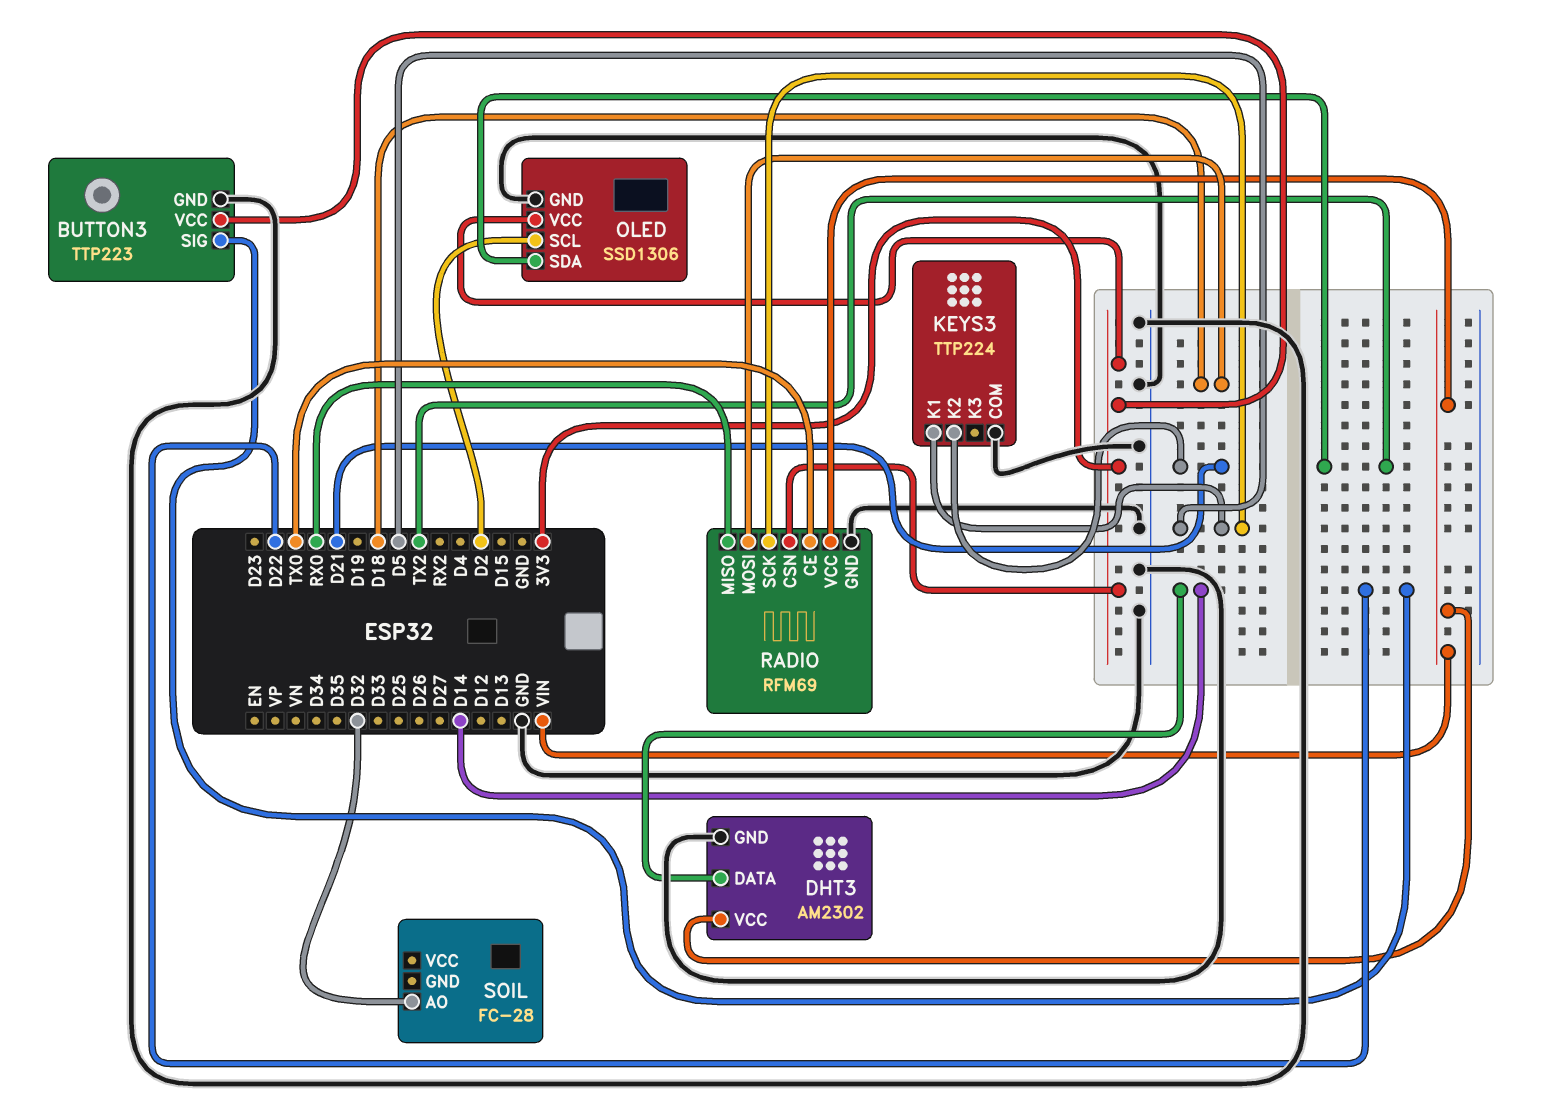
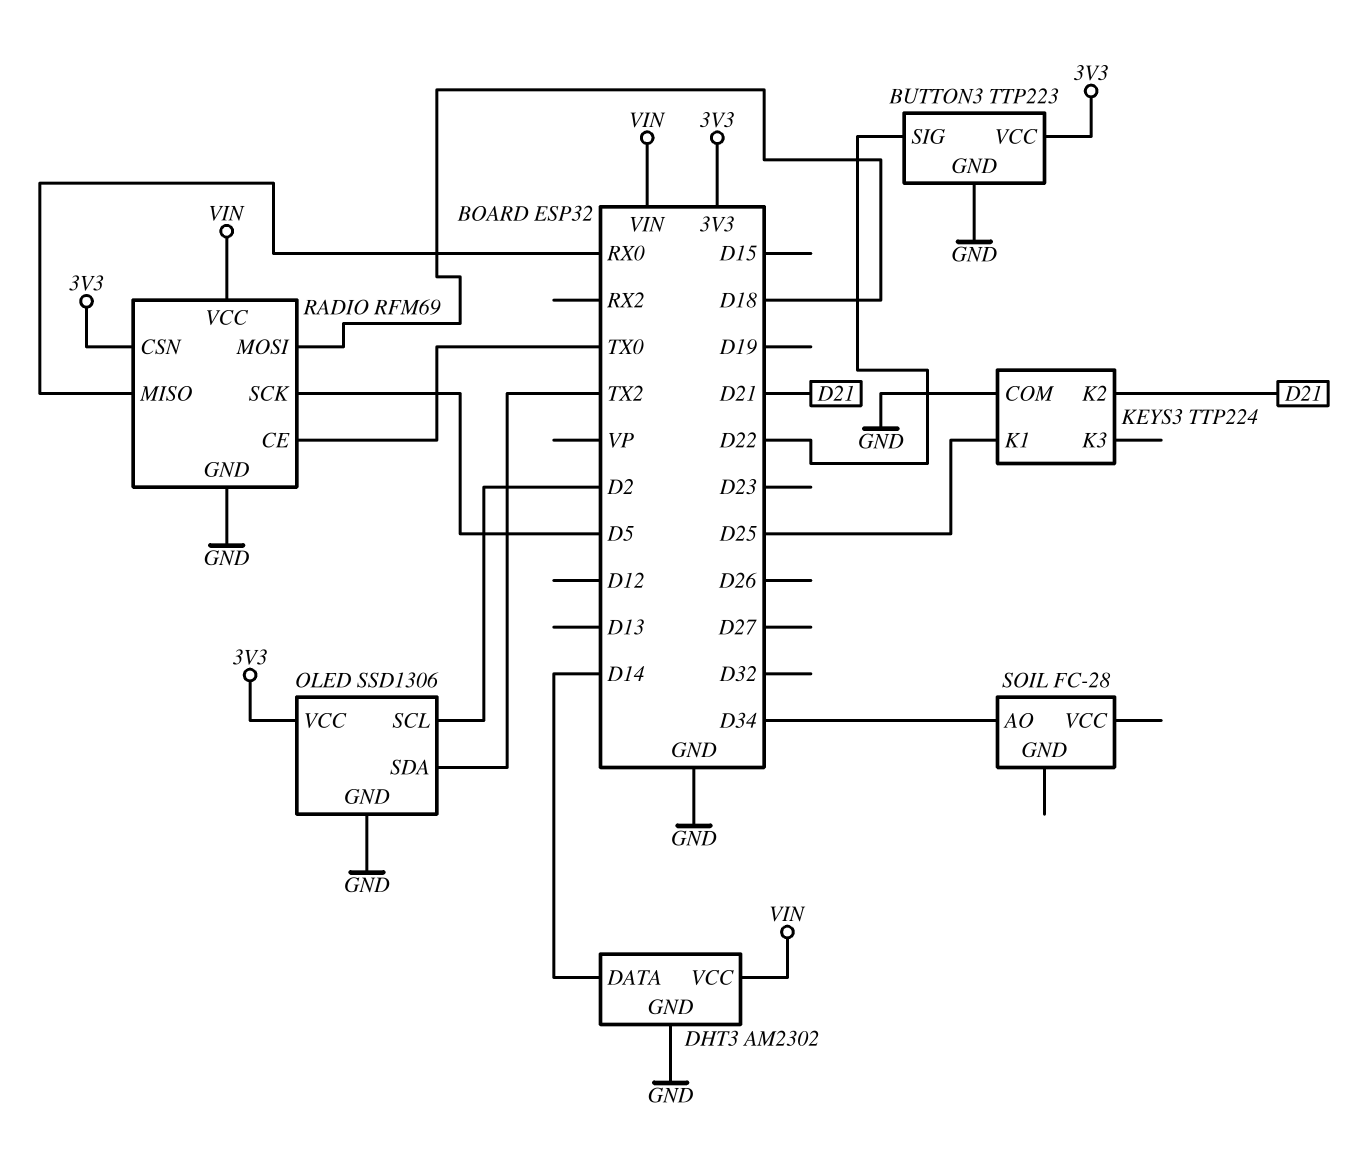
KEYS3 pin K1: D5 -> D25
SOIL pin AO: D32 -> D34

